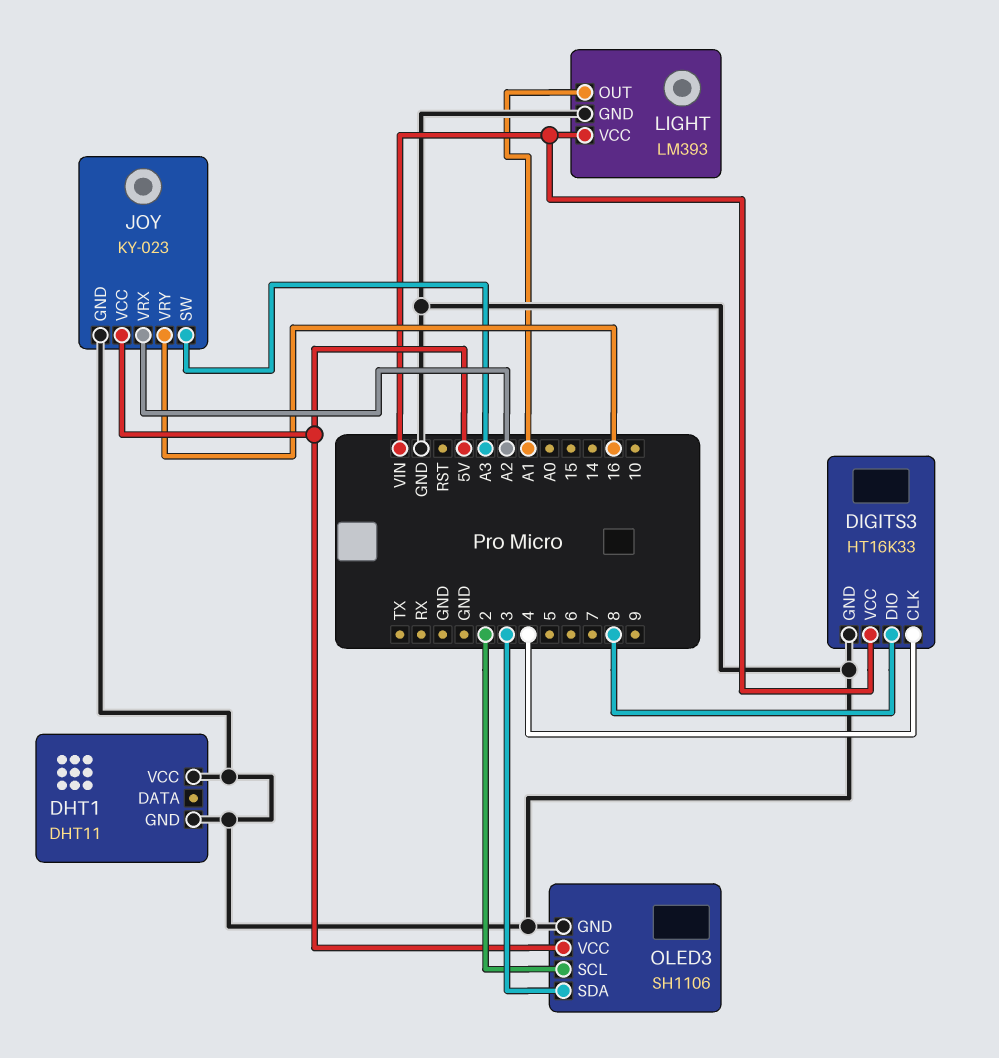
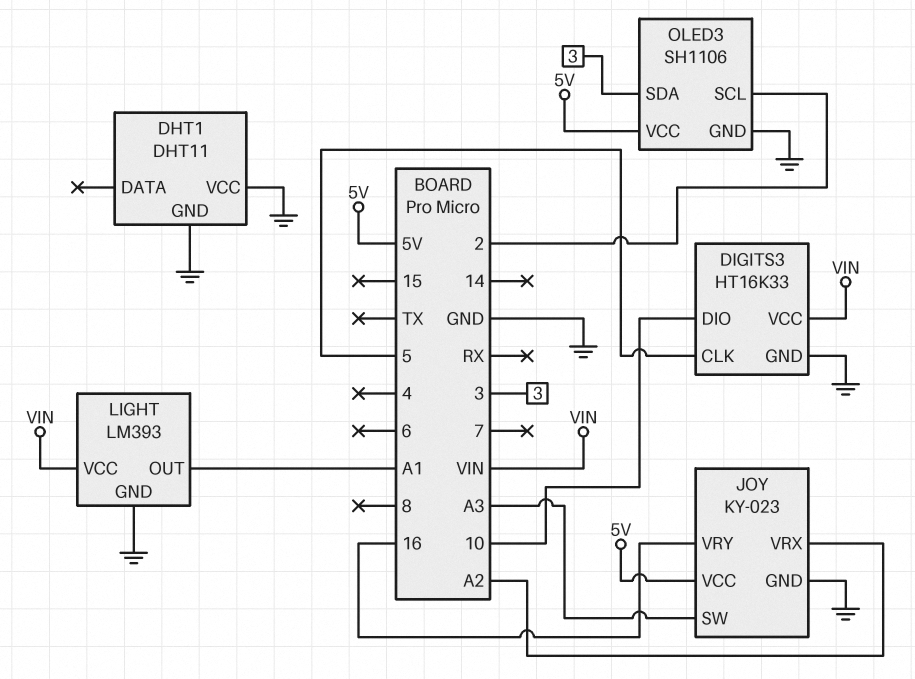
DIGITS3 pin CLK: 4 -> 5
DIGITS3 pin DIO: 8 -> 10

